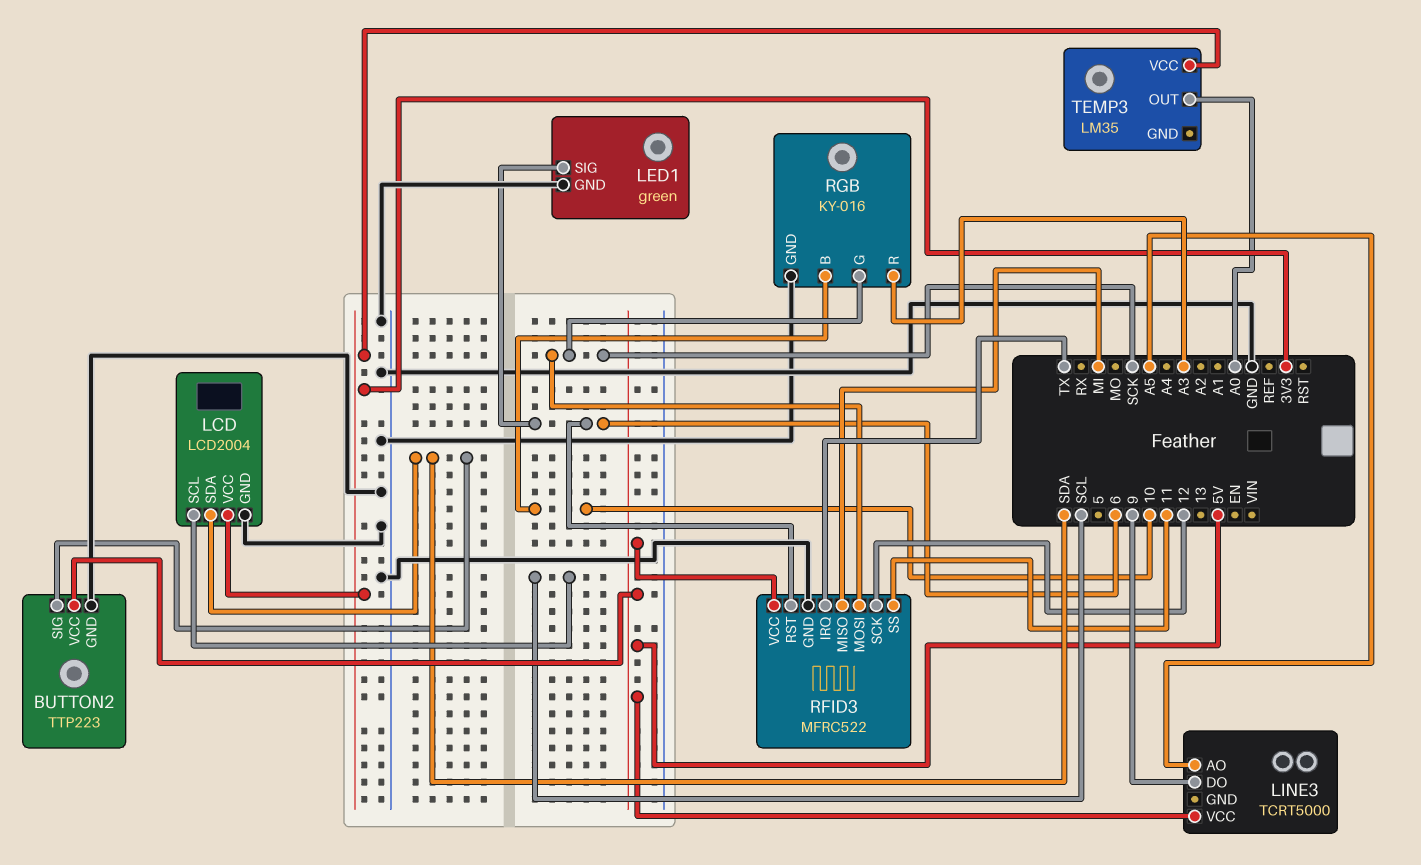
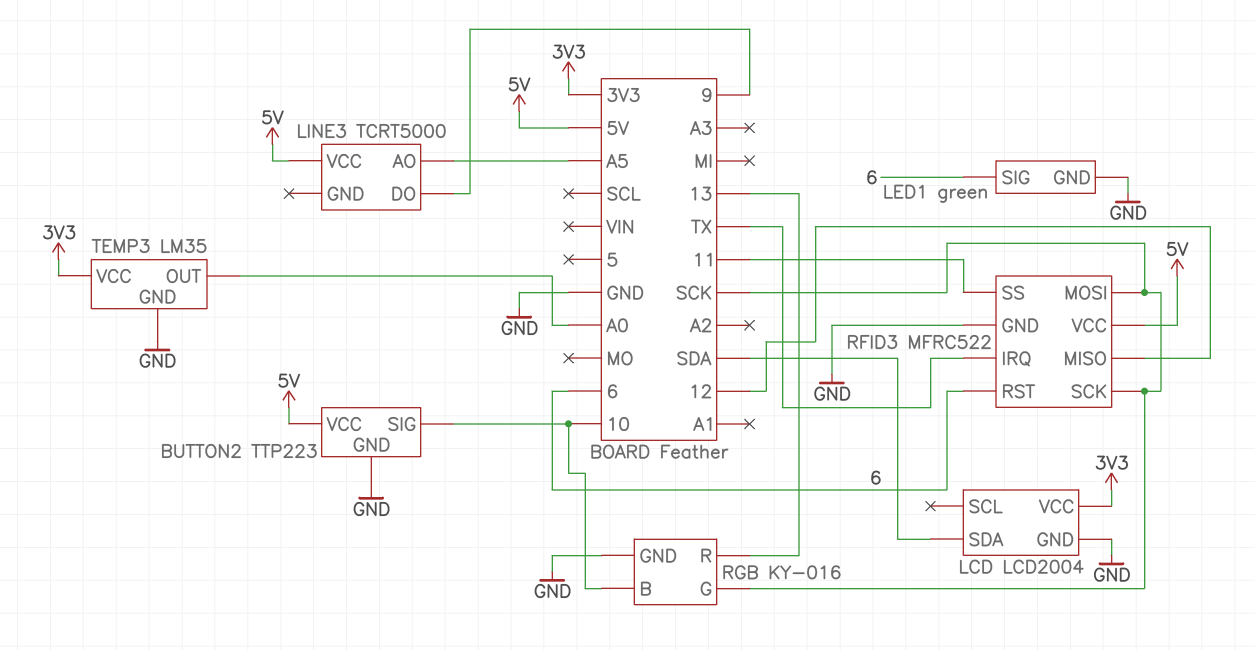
BUTTON2 pin SIG: SDA -> 10
LCD pin SCL: SCL -> none
RFID3 pin MISO: MI -> 12
RFID3 pin SCK: 12 -> SCK
RGB pin R: A3 -> 13
TEMP3 pin GND: none -> GND

